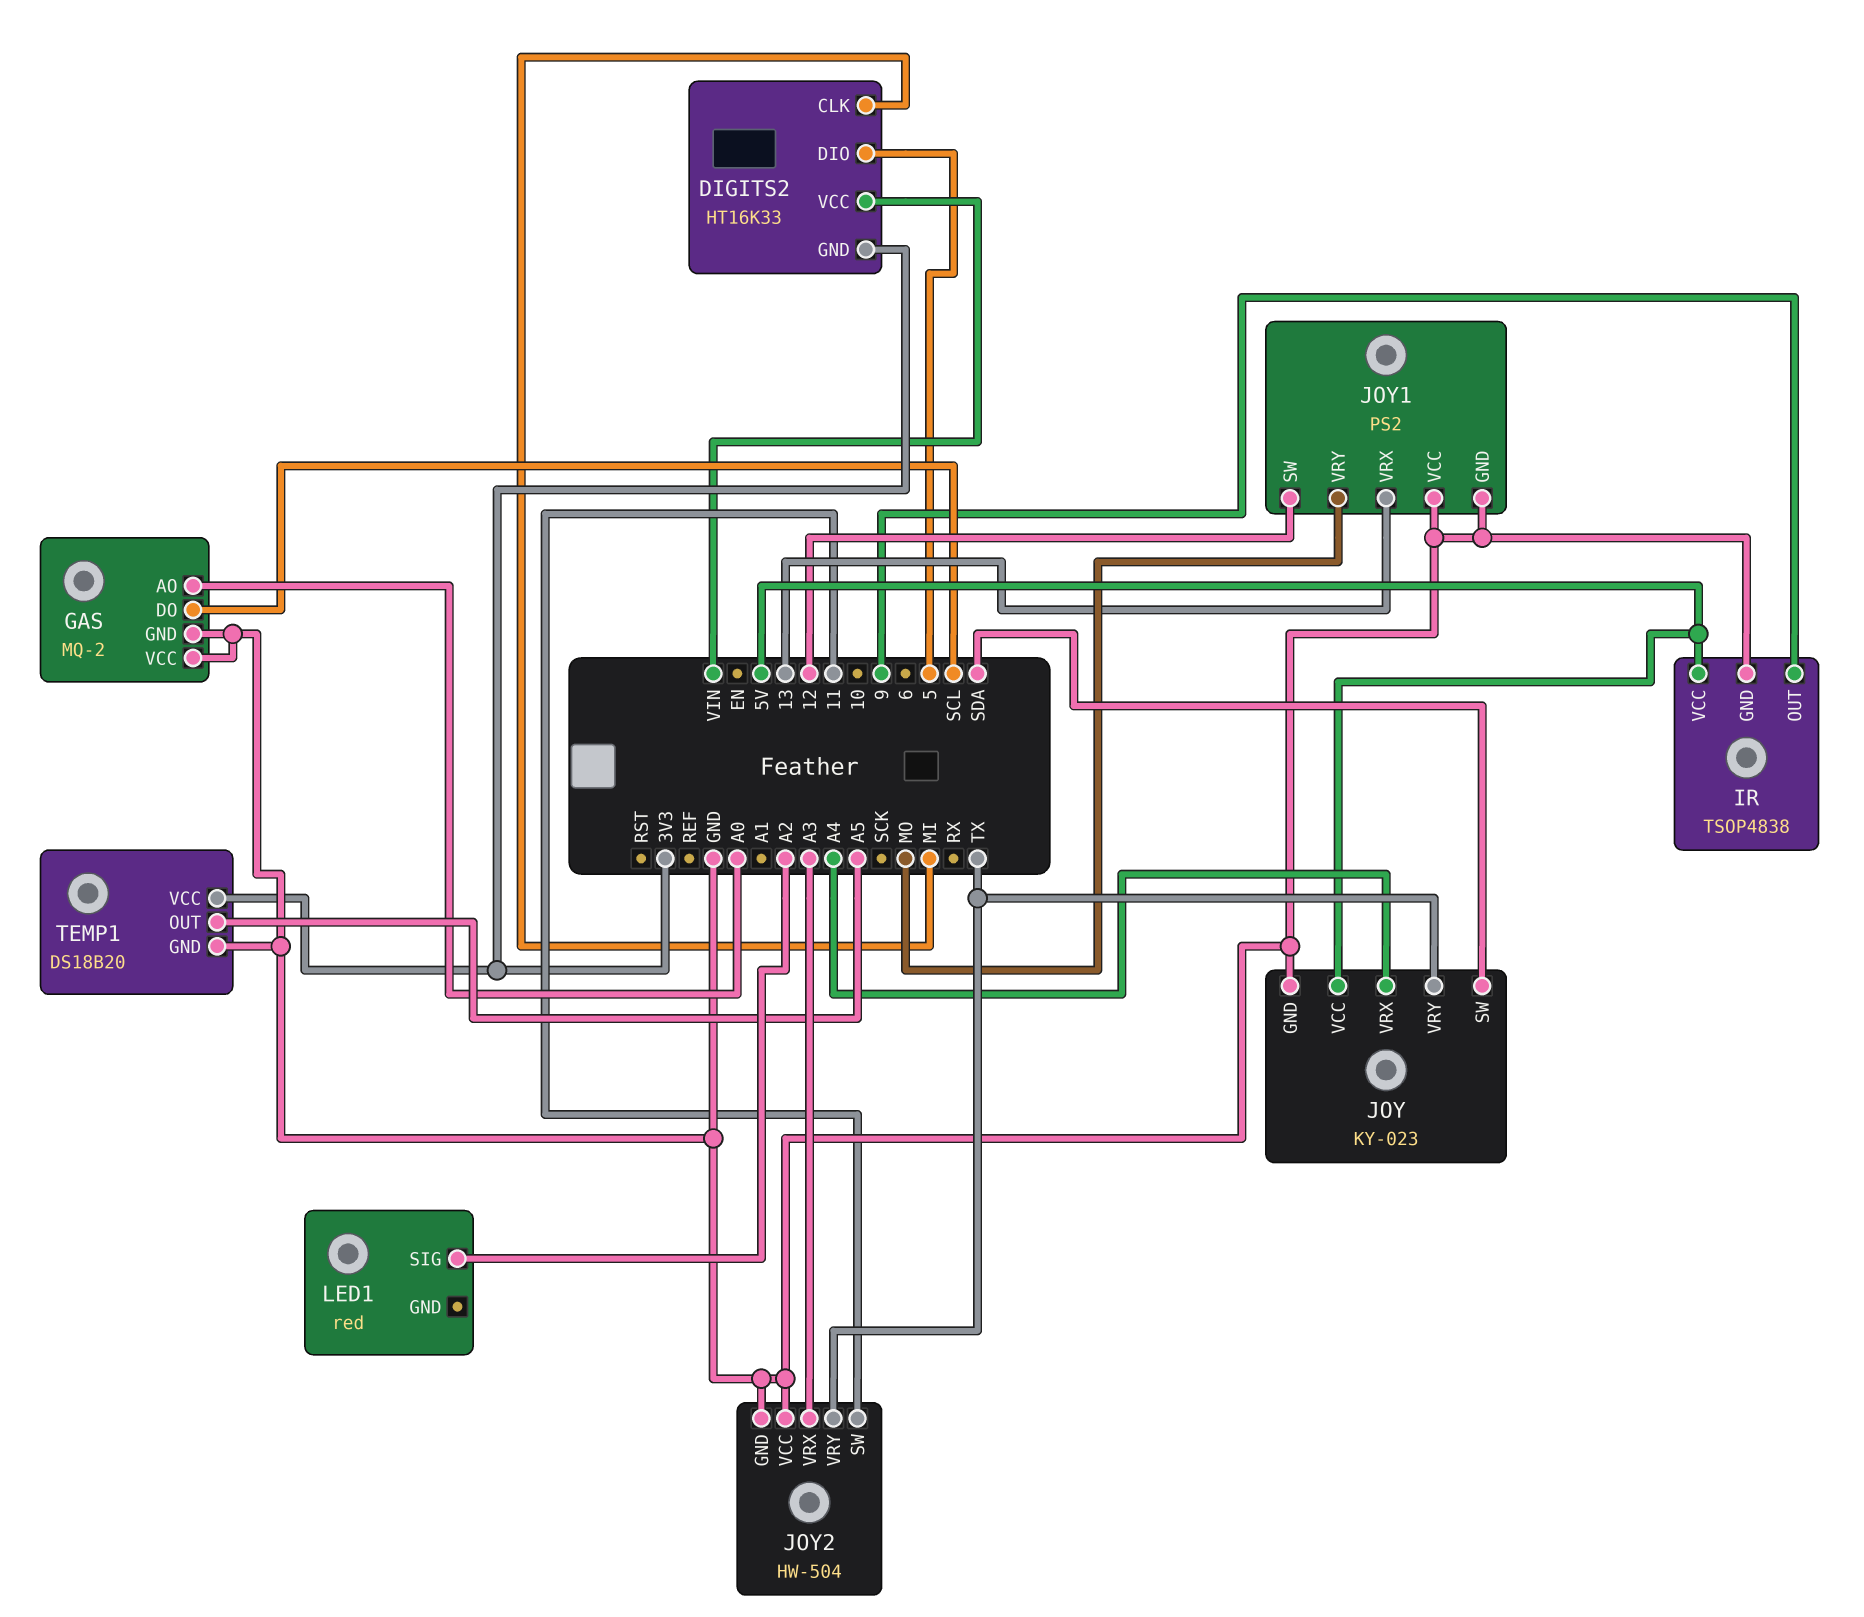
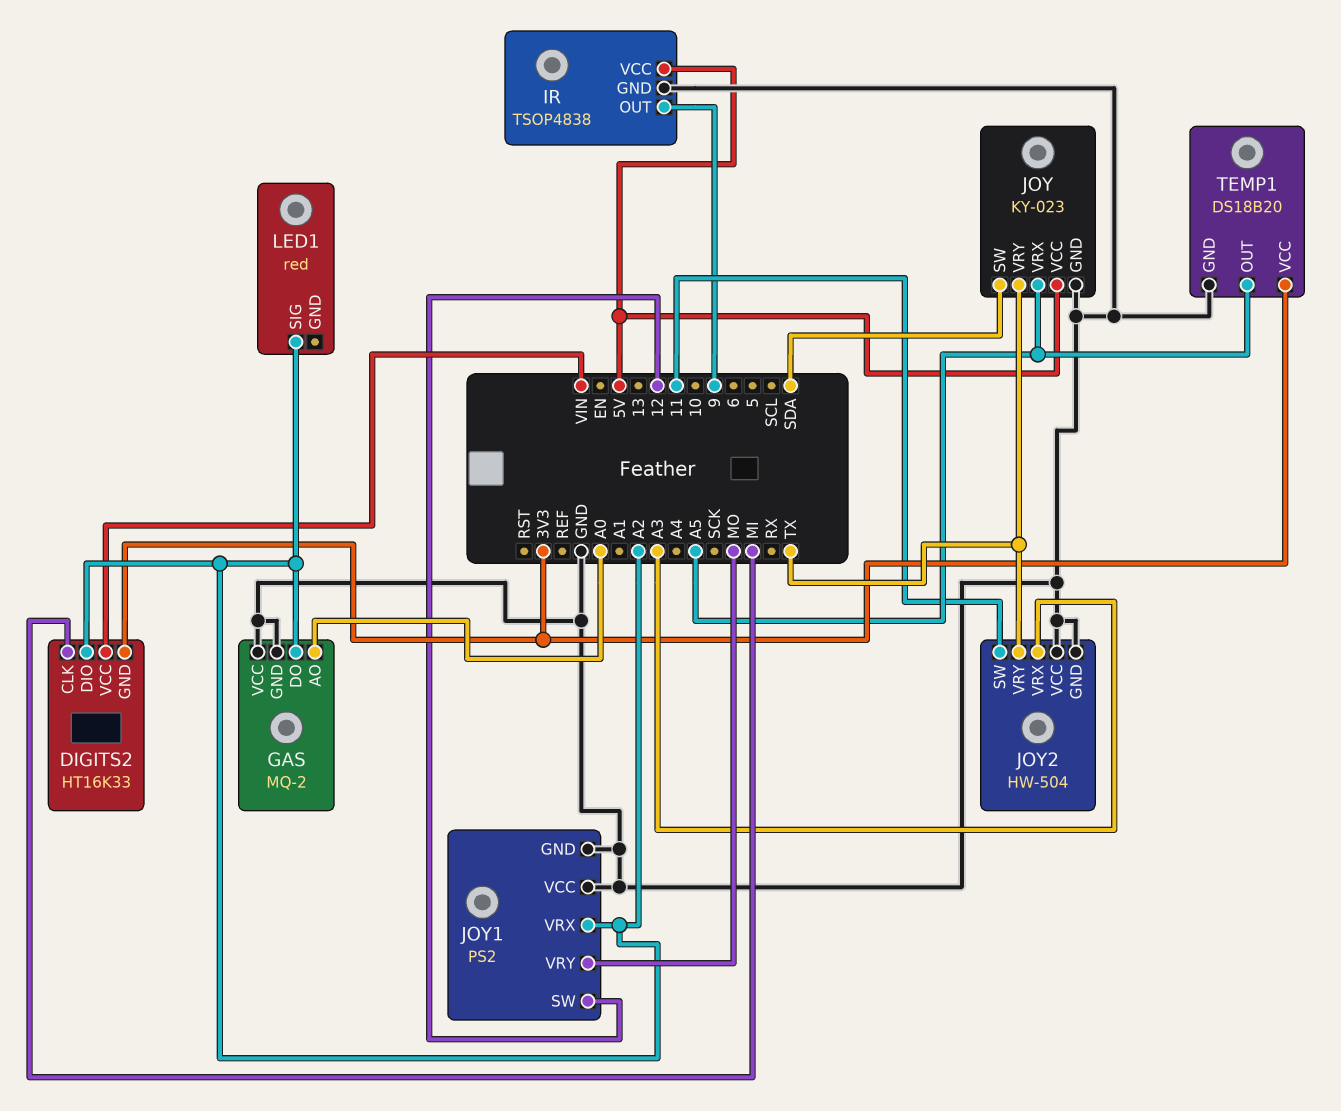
DIGITS2 pin DIO: 5 -> A2
GAS pin DO: SCL -> A2
JOY pin VRX: A4 -> A5
JOY1 pin VRX: 13 -> A2

